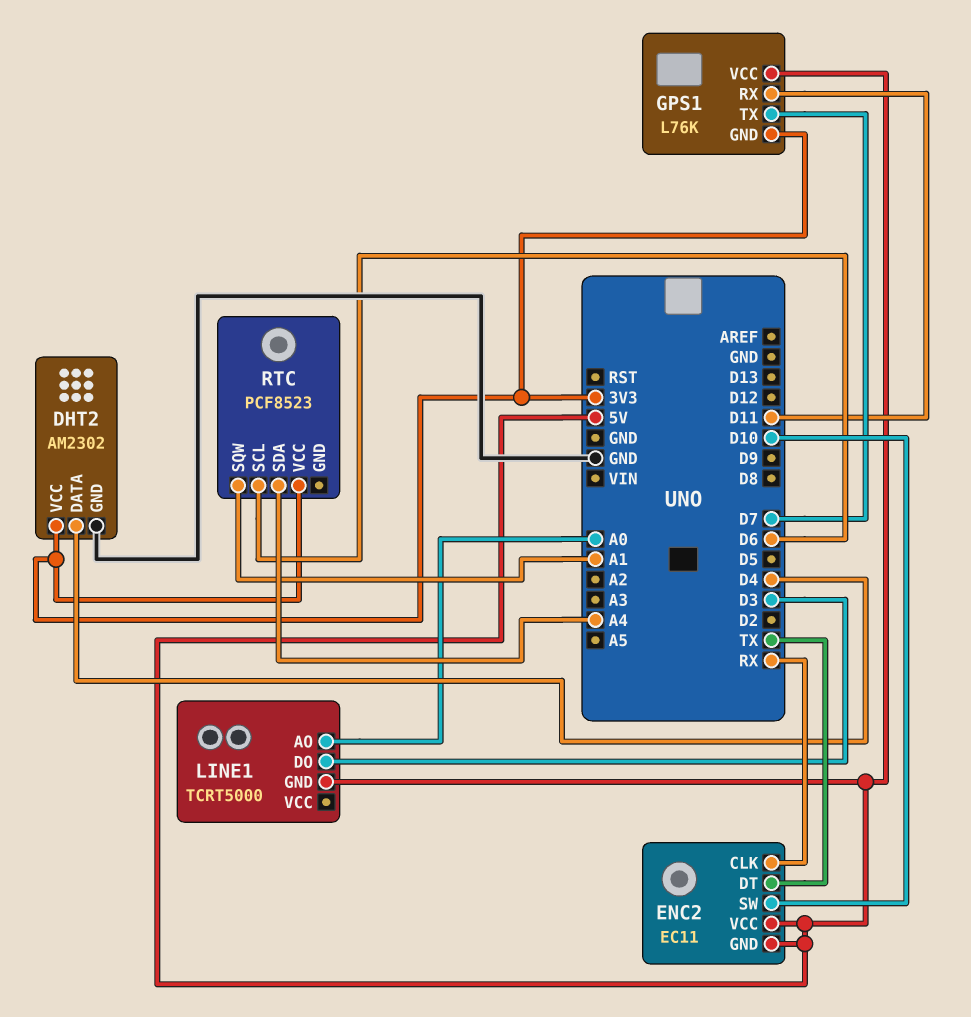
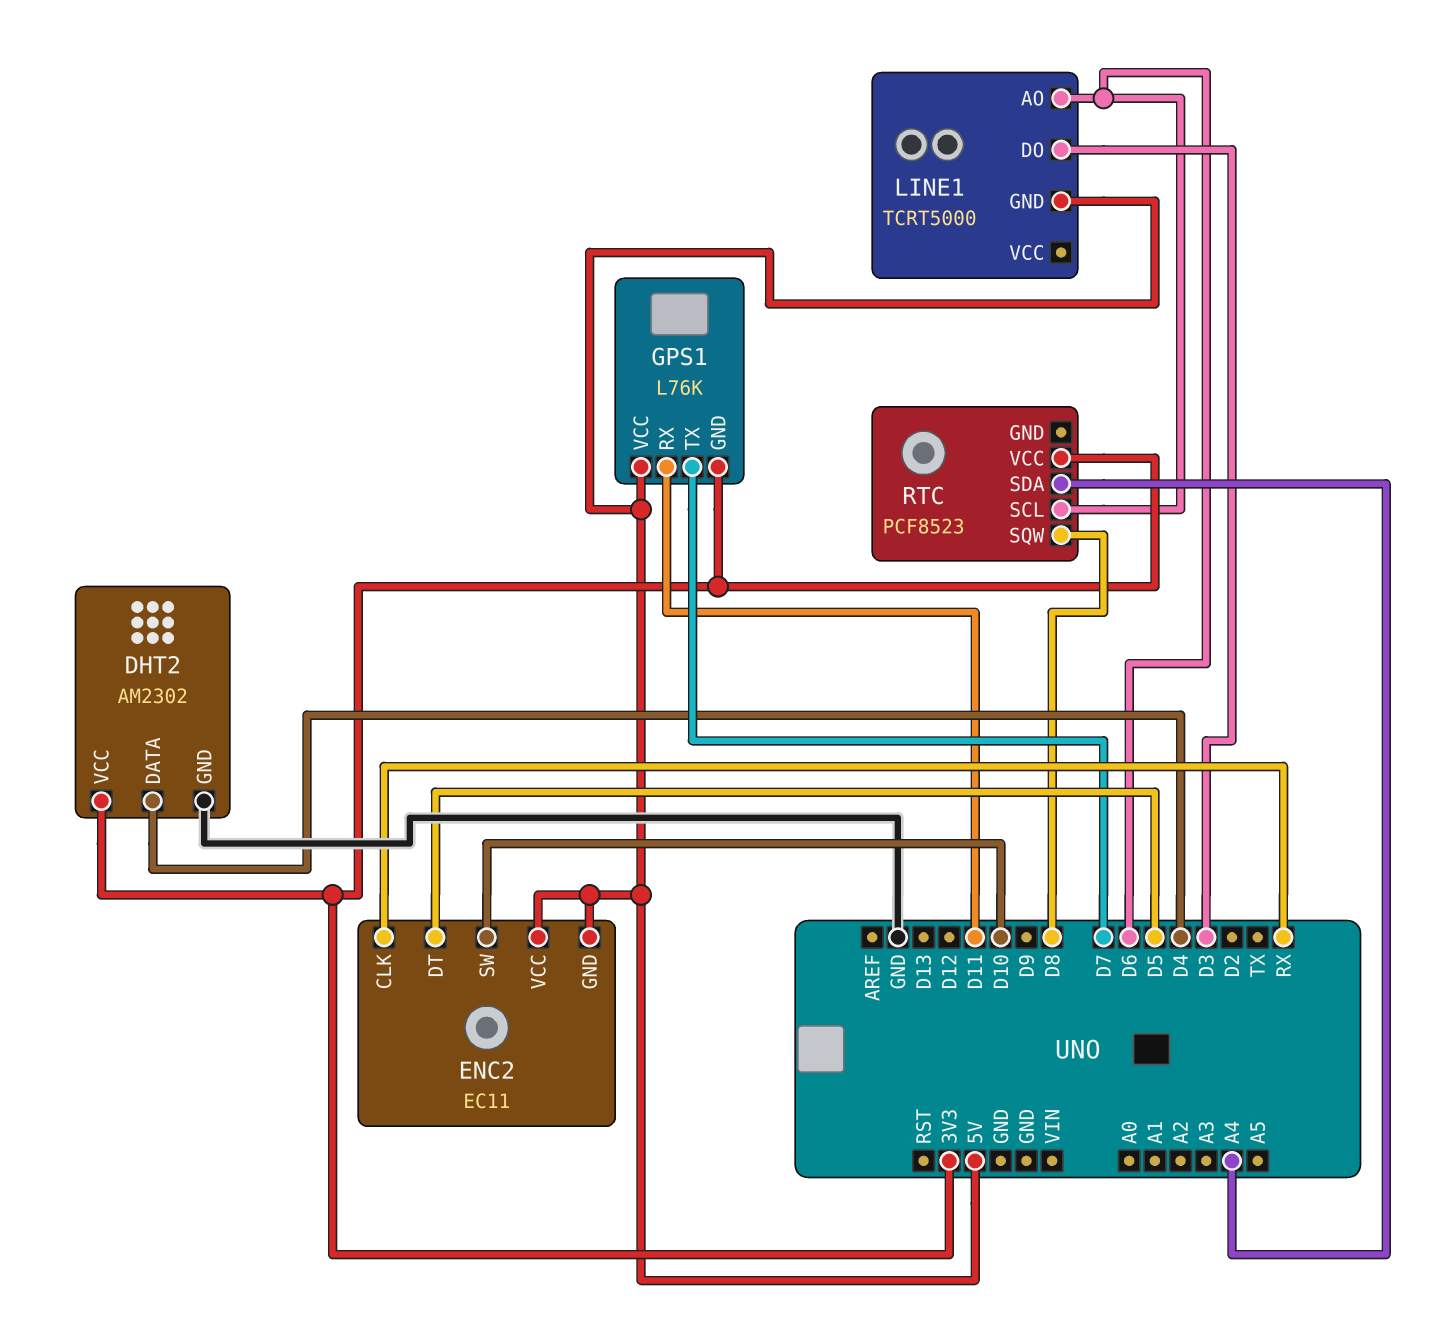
ENC2 pin DT: TX -> D5
LINE1 pin AO: A0 -> D6
RTC pin SQW: A1 -> D8

